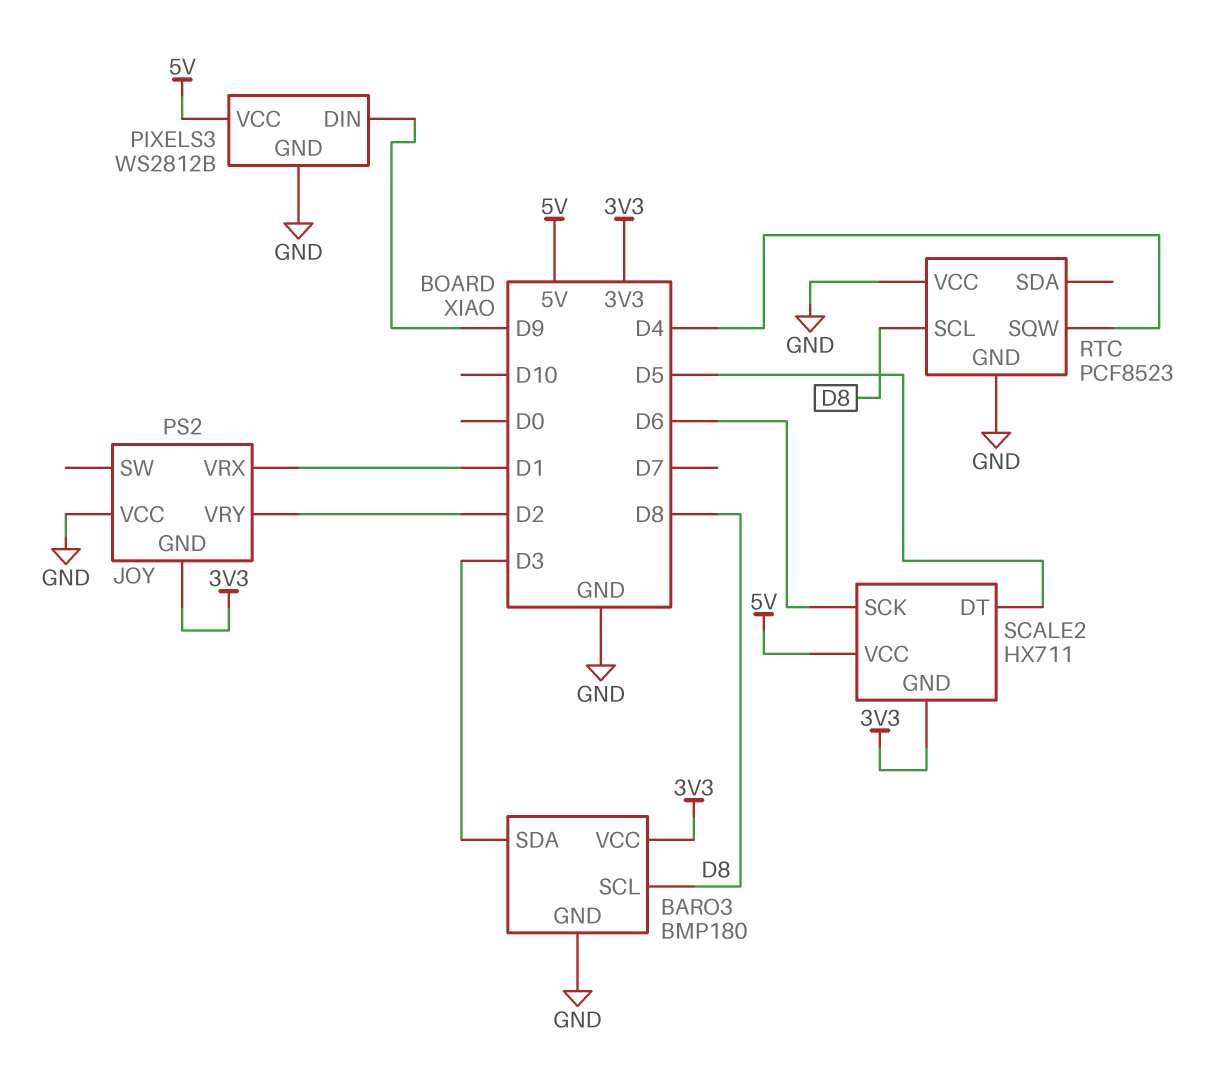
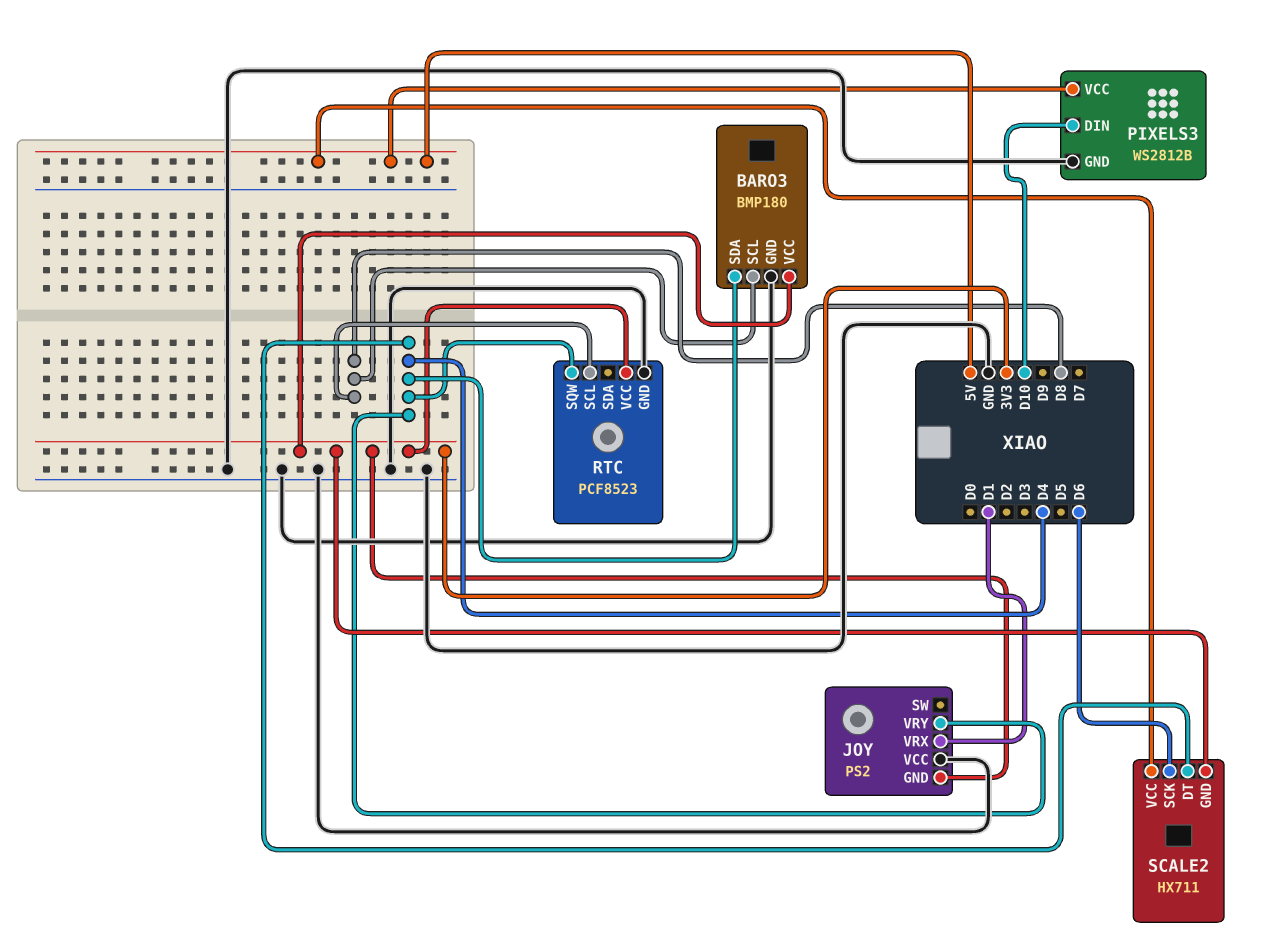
BARO3 pin SDA: D3 -> D4
JOY pin VRY: D2 -> D4
PIXELS3 pin DIN: D9 -> D10
RTC pin VCC: GND -> 3V3
SCALE2 pin DT: D5 -> D4

